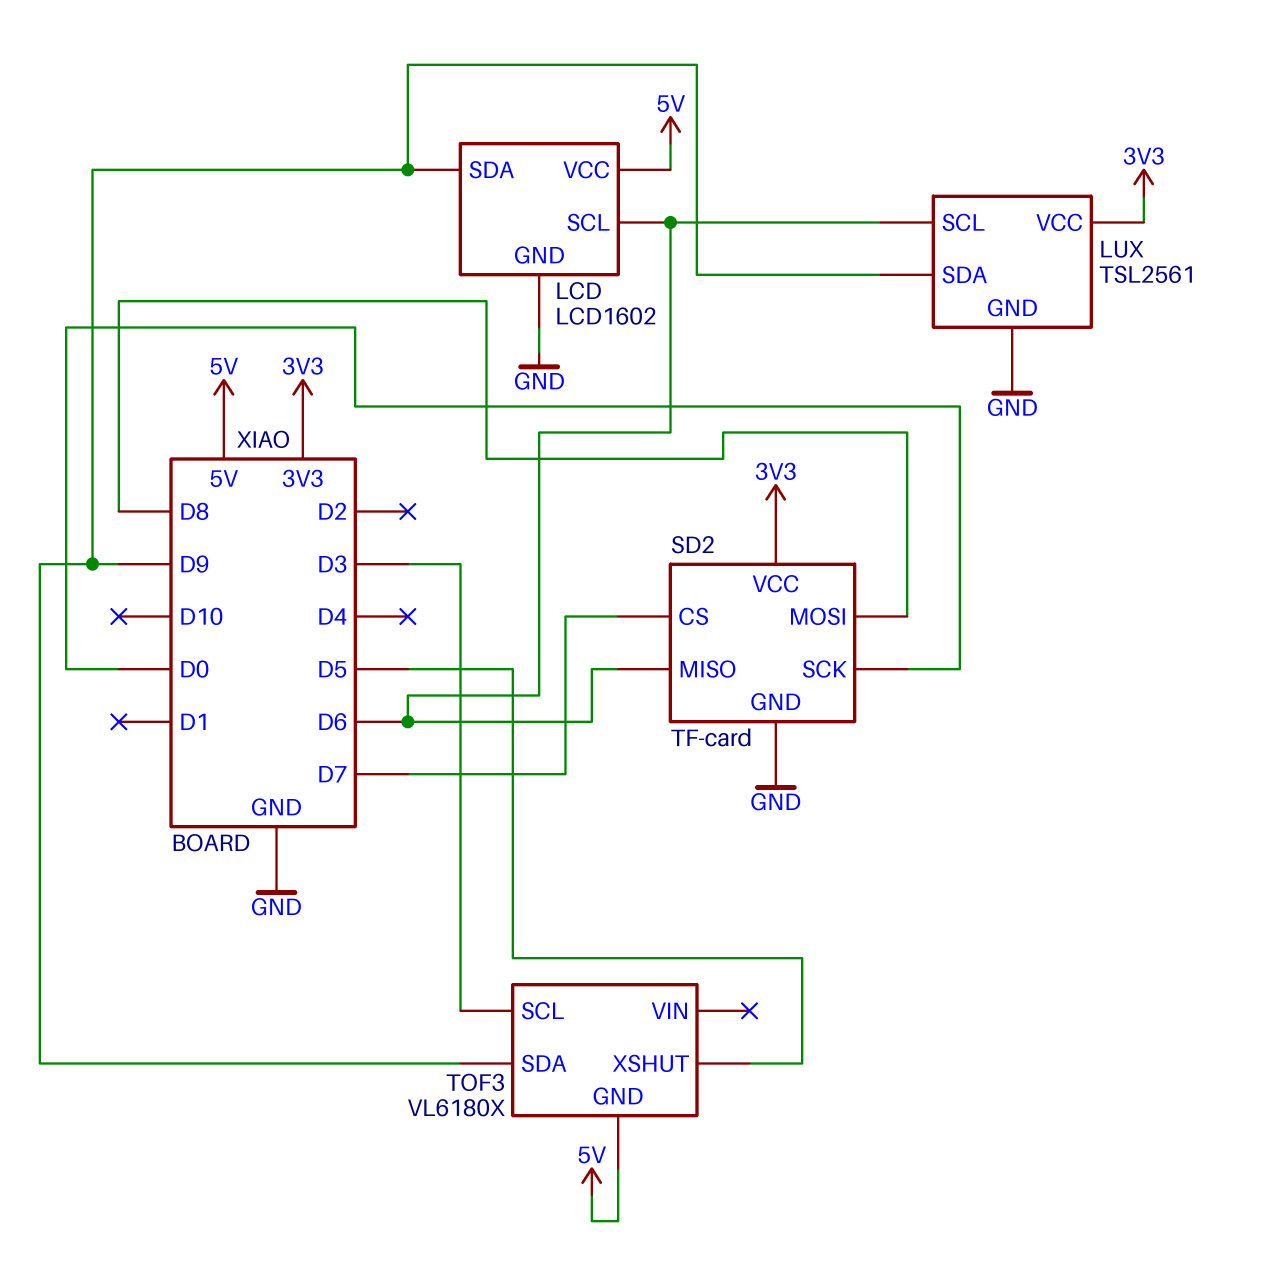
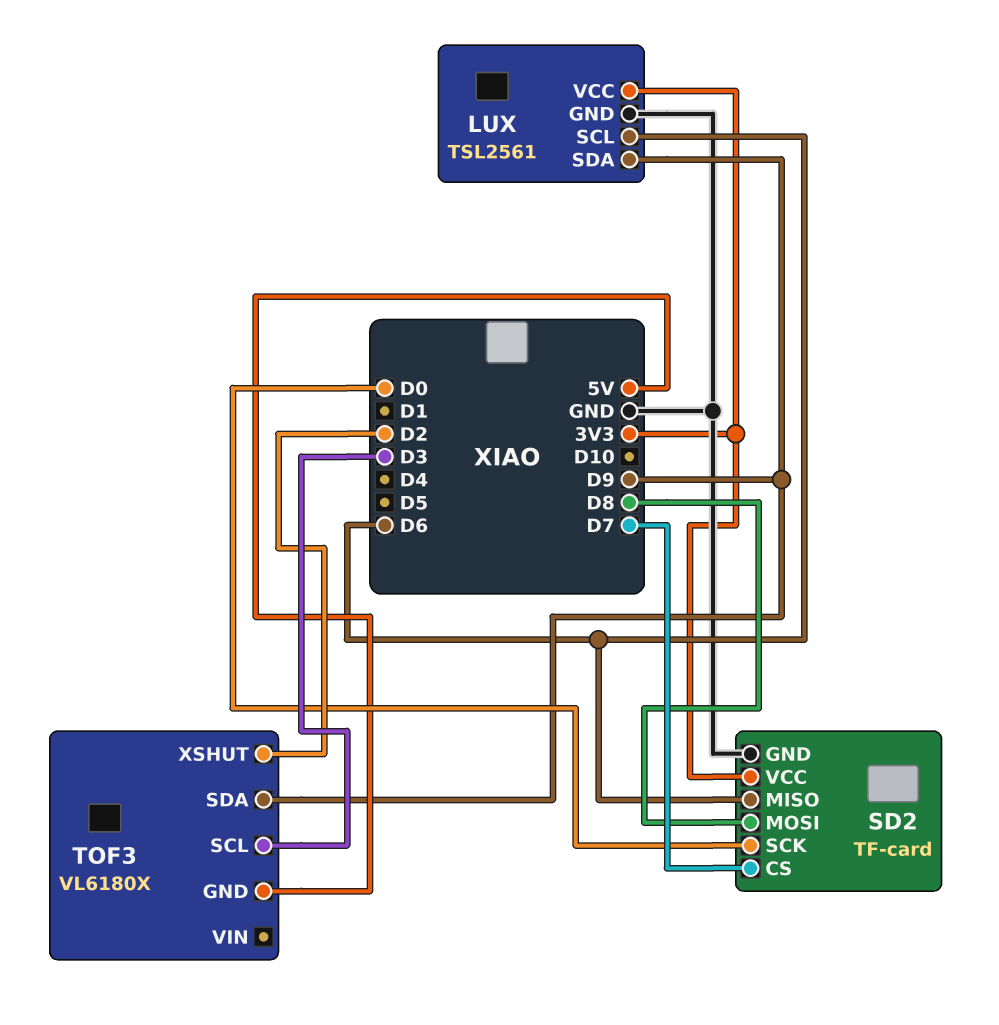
LCD: LCD1602 -> none
LCD pin GND: GND -> none
LCD pin SCL: D6 -> none
LCD pin SDA: D9 -> none
LCD pin VCC: 5V -> none
TOF3 pin XSHUT: D5 -> D2

